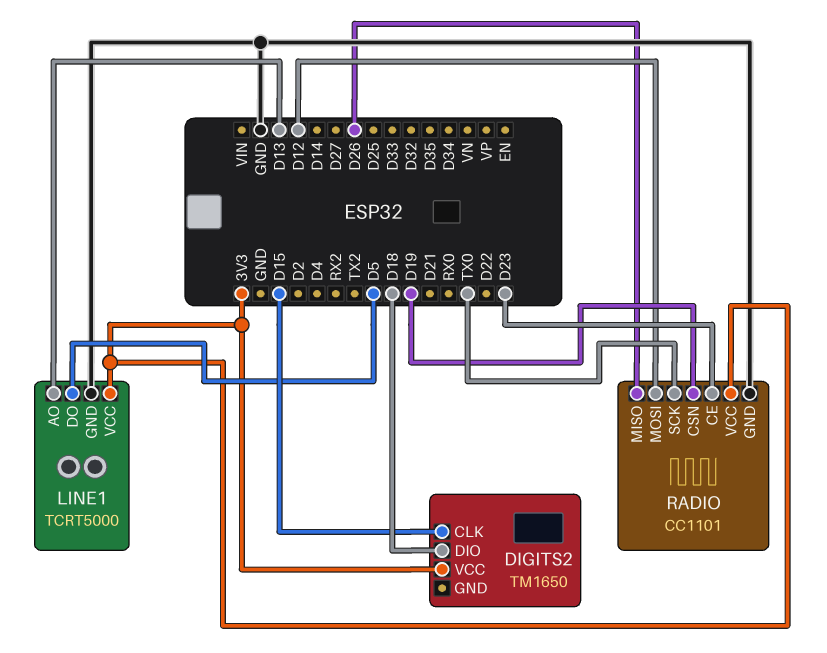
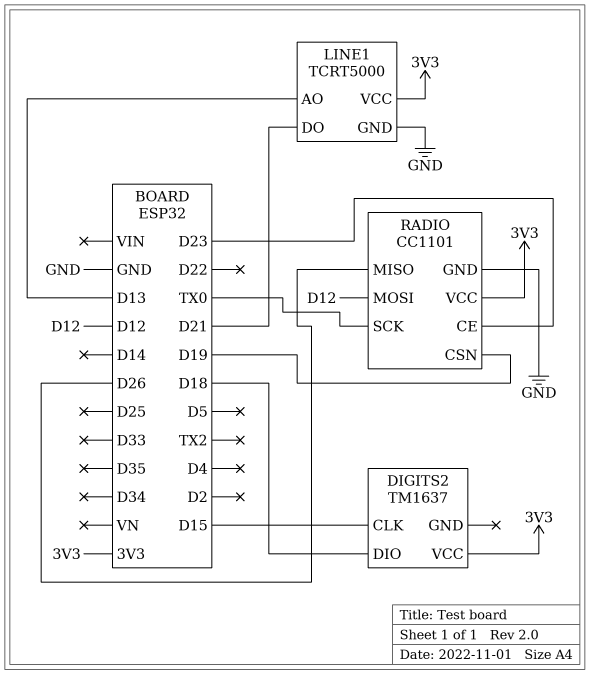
DIGITS2: TM1650 -> TM1637
LINE1 pin DO: D5 -> D21

